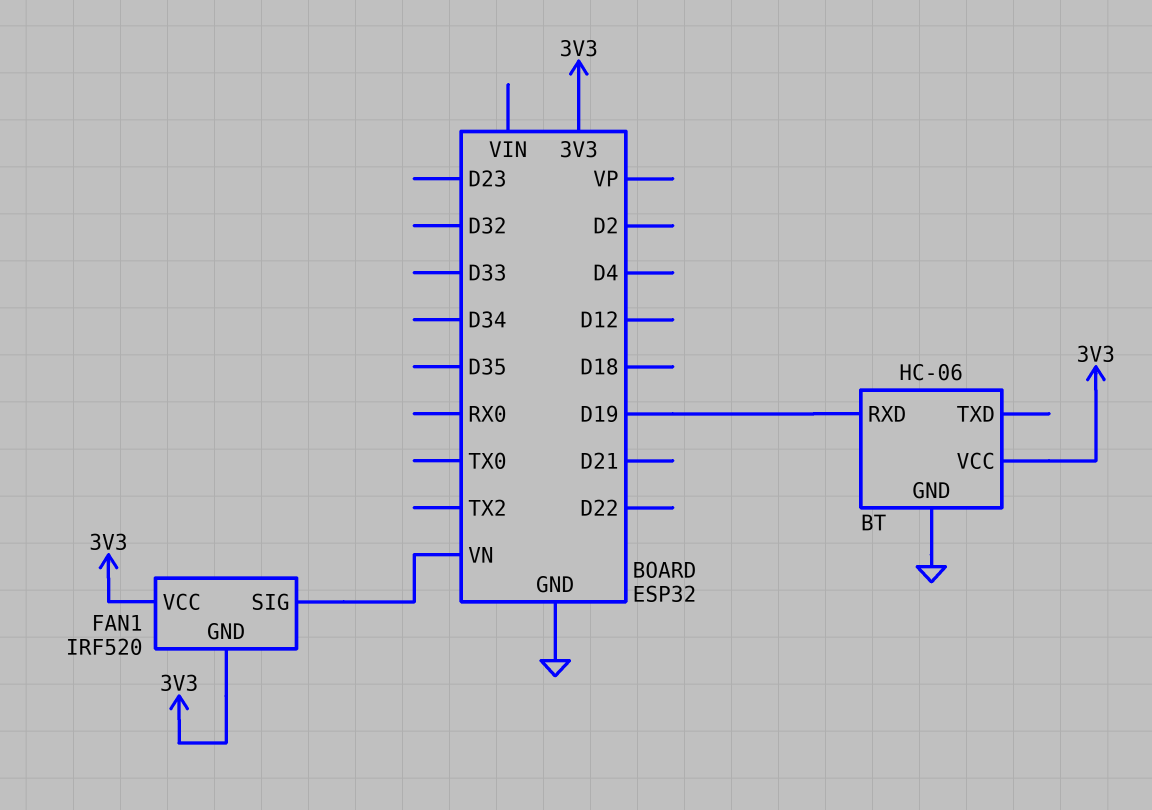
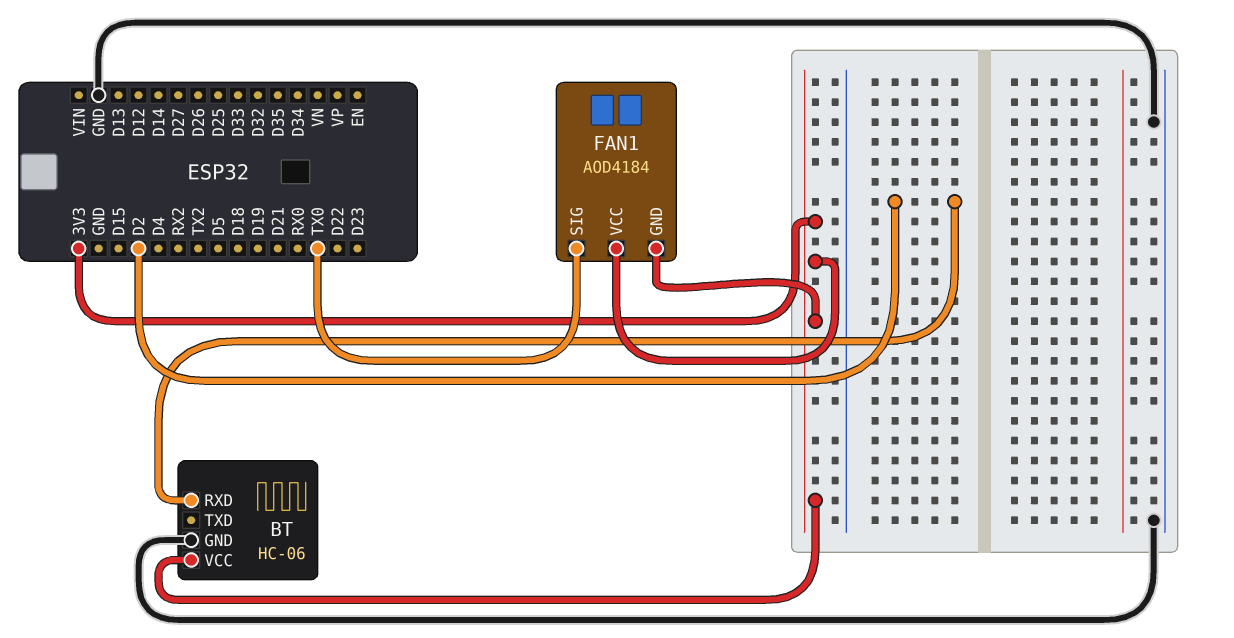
BT pin RXD: D19 -> D2
FAN1: IRF520 -> AOD4184
FAN1 pin SIG: VN -> TX0

